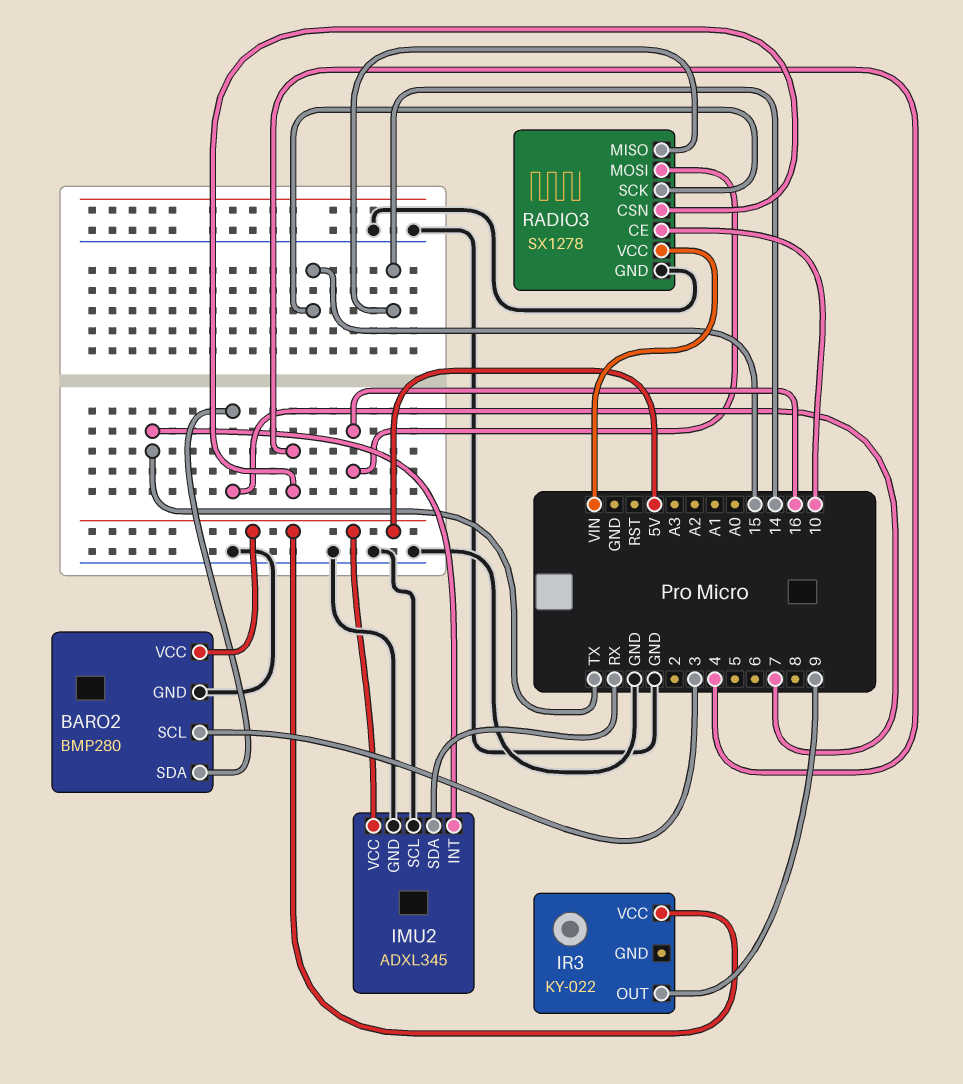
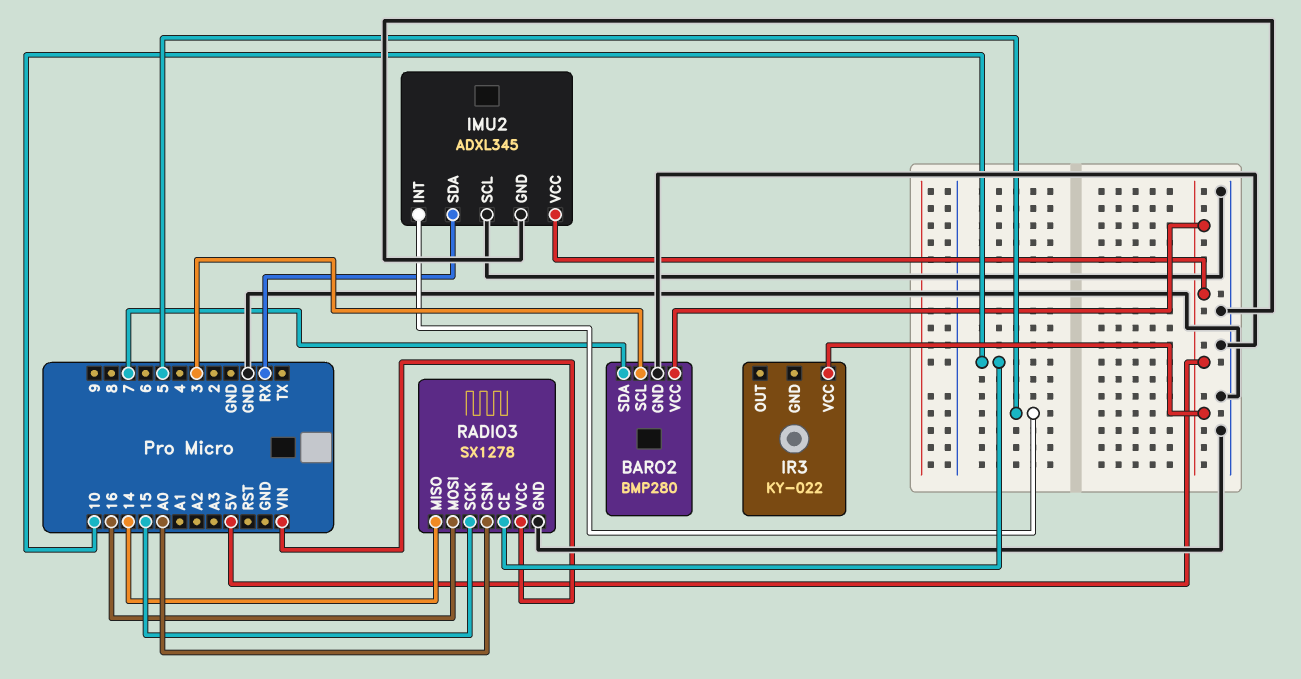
IMU2 pin INT: TX -> 5
IR3 pin OUT: 9 -> none
RADIO3 pin CSN: 4 -> A0

